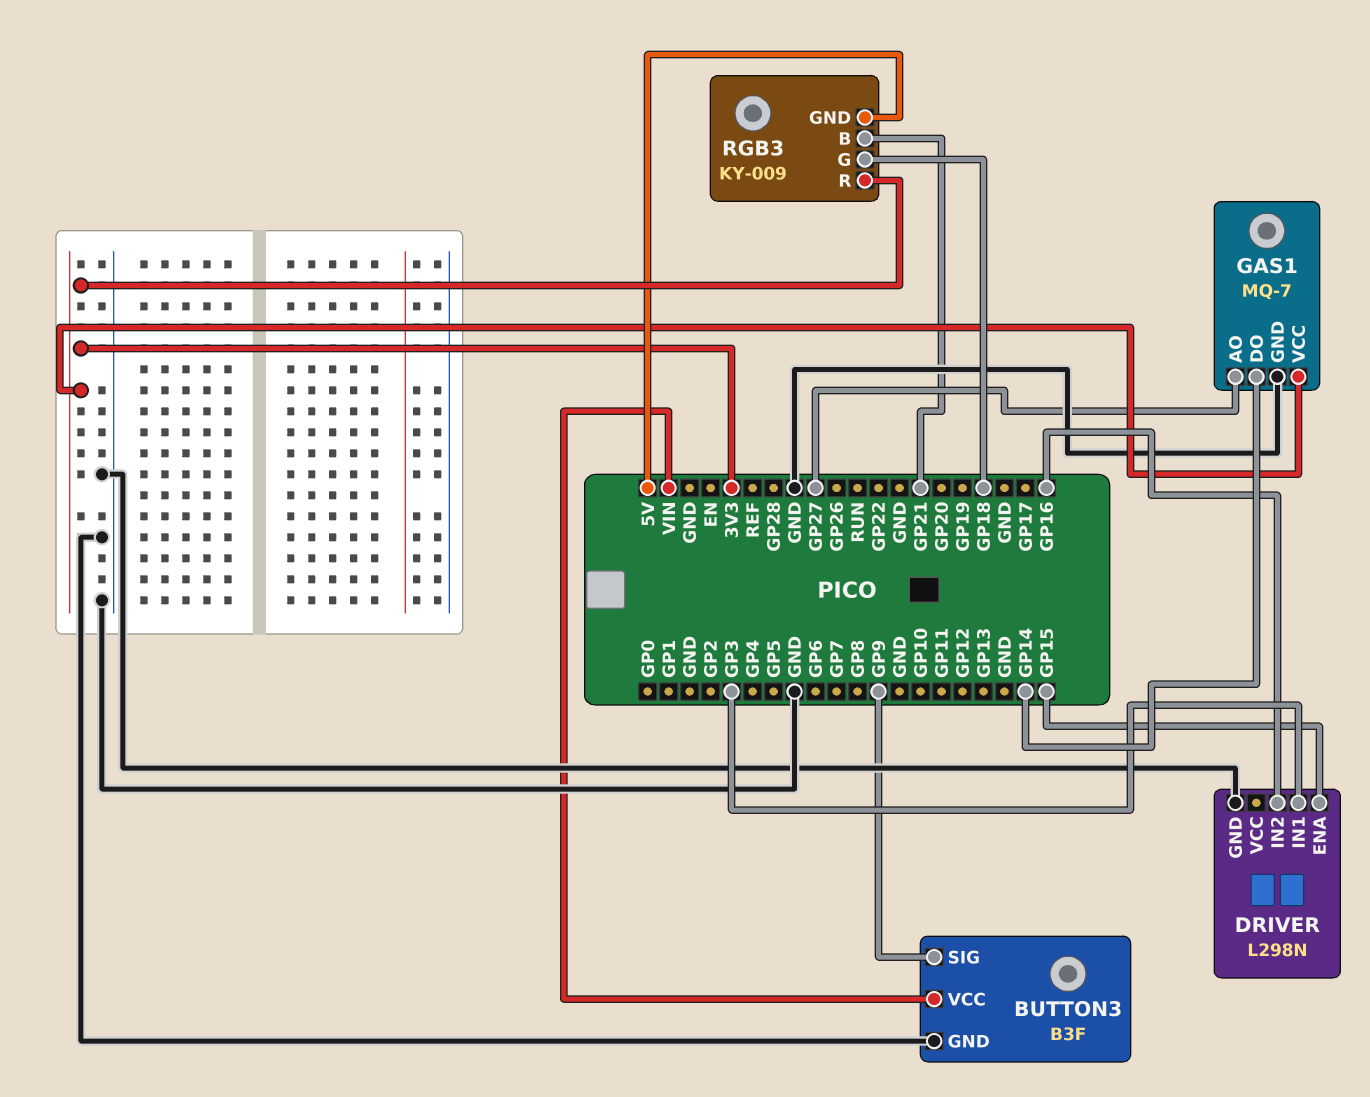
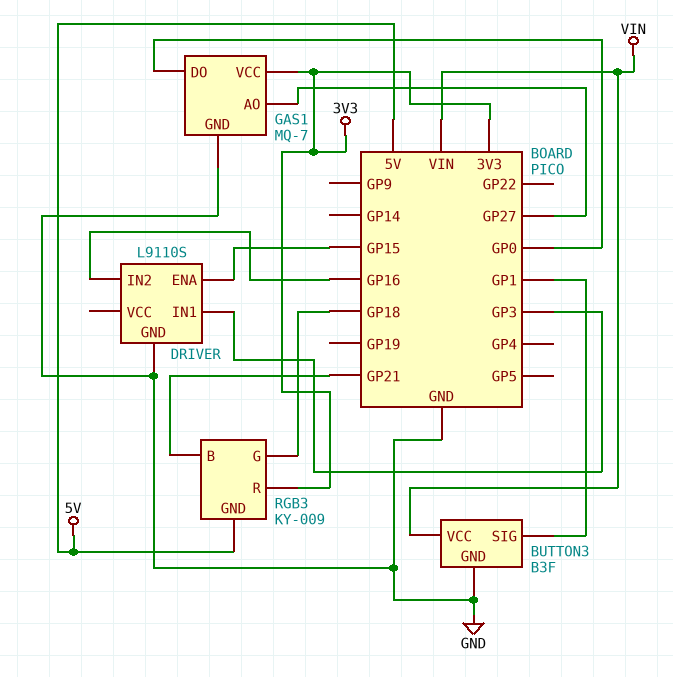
BUTTON3 pin SIG: GP9 -> GP1
DRIVER: L298N -> L9110S
GAS1 pin DO: GP14 -> GP0

